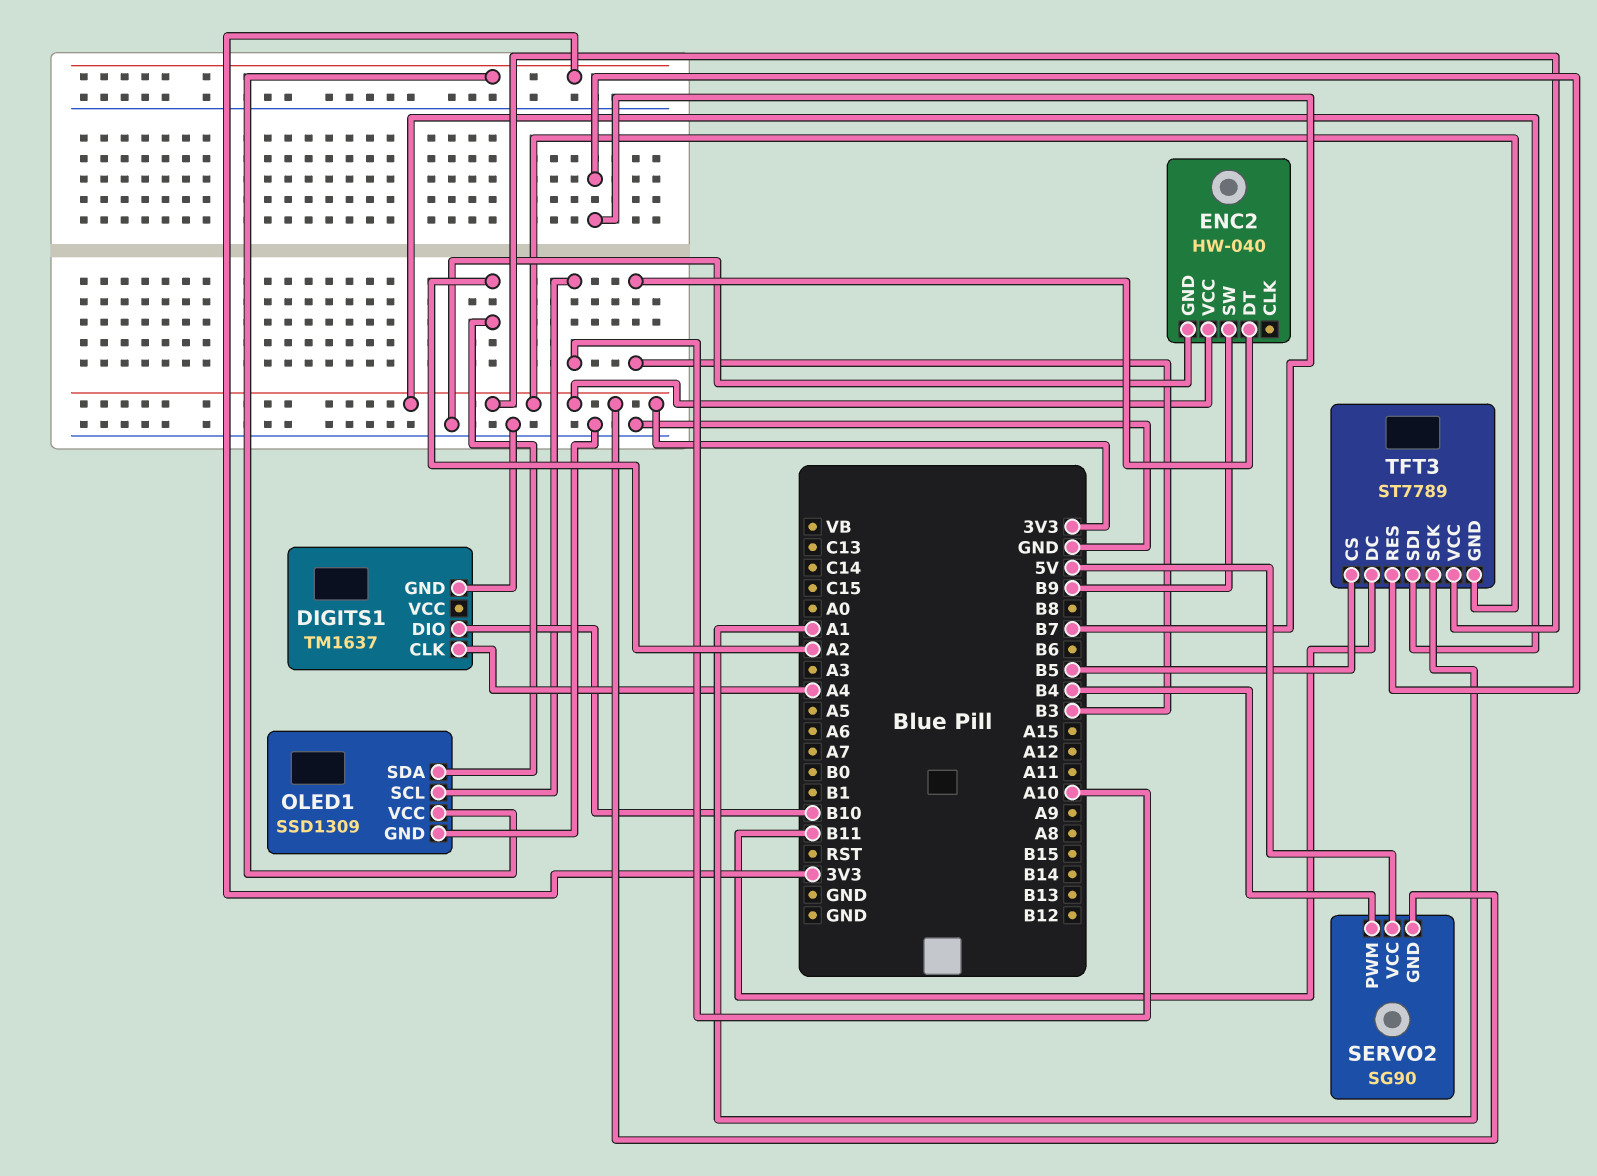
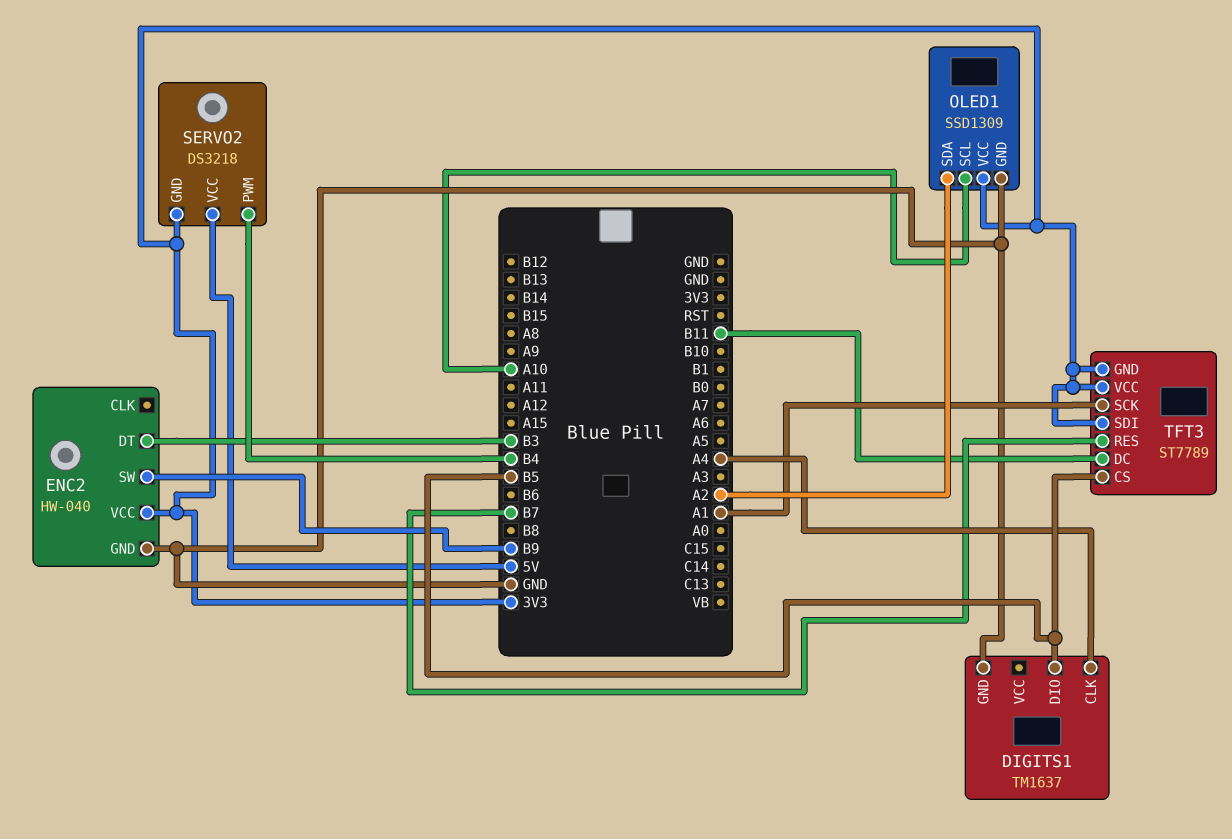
DIGITS1 pin DIO: B10 -> B5
SERVO2: SG90 -> DS3218

